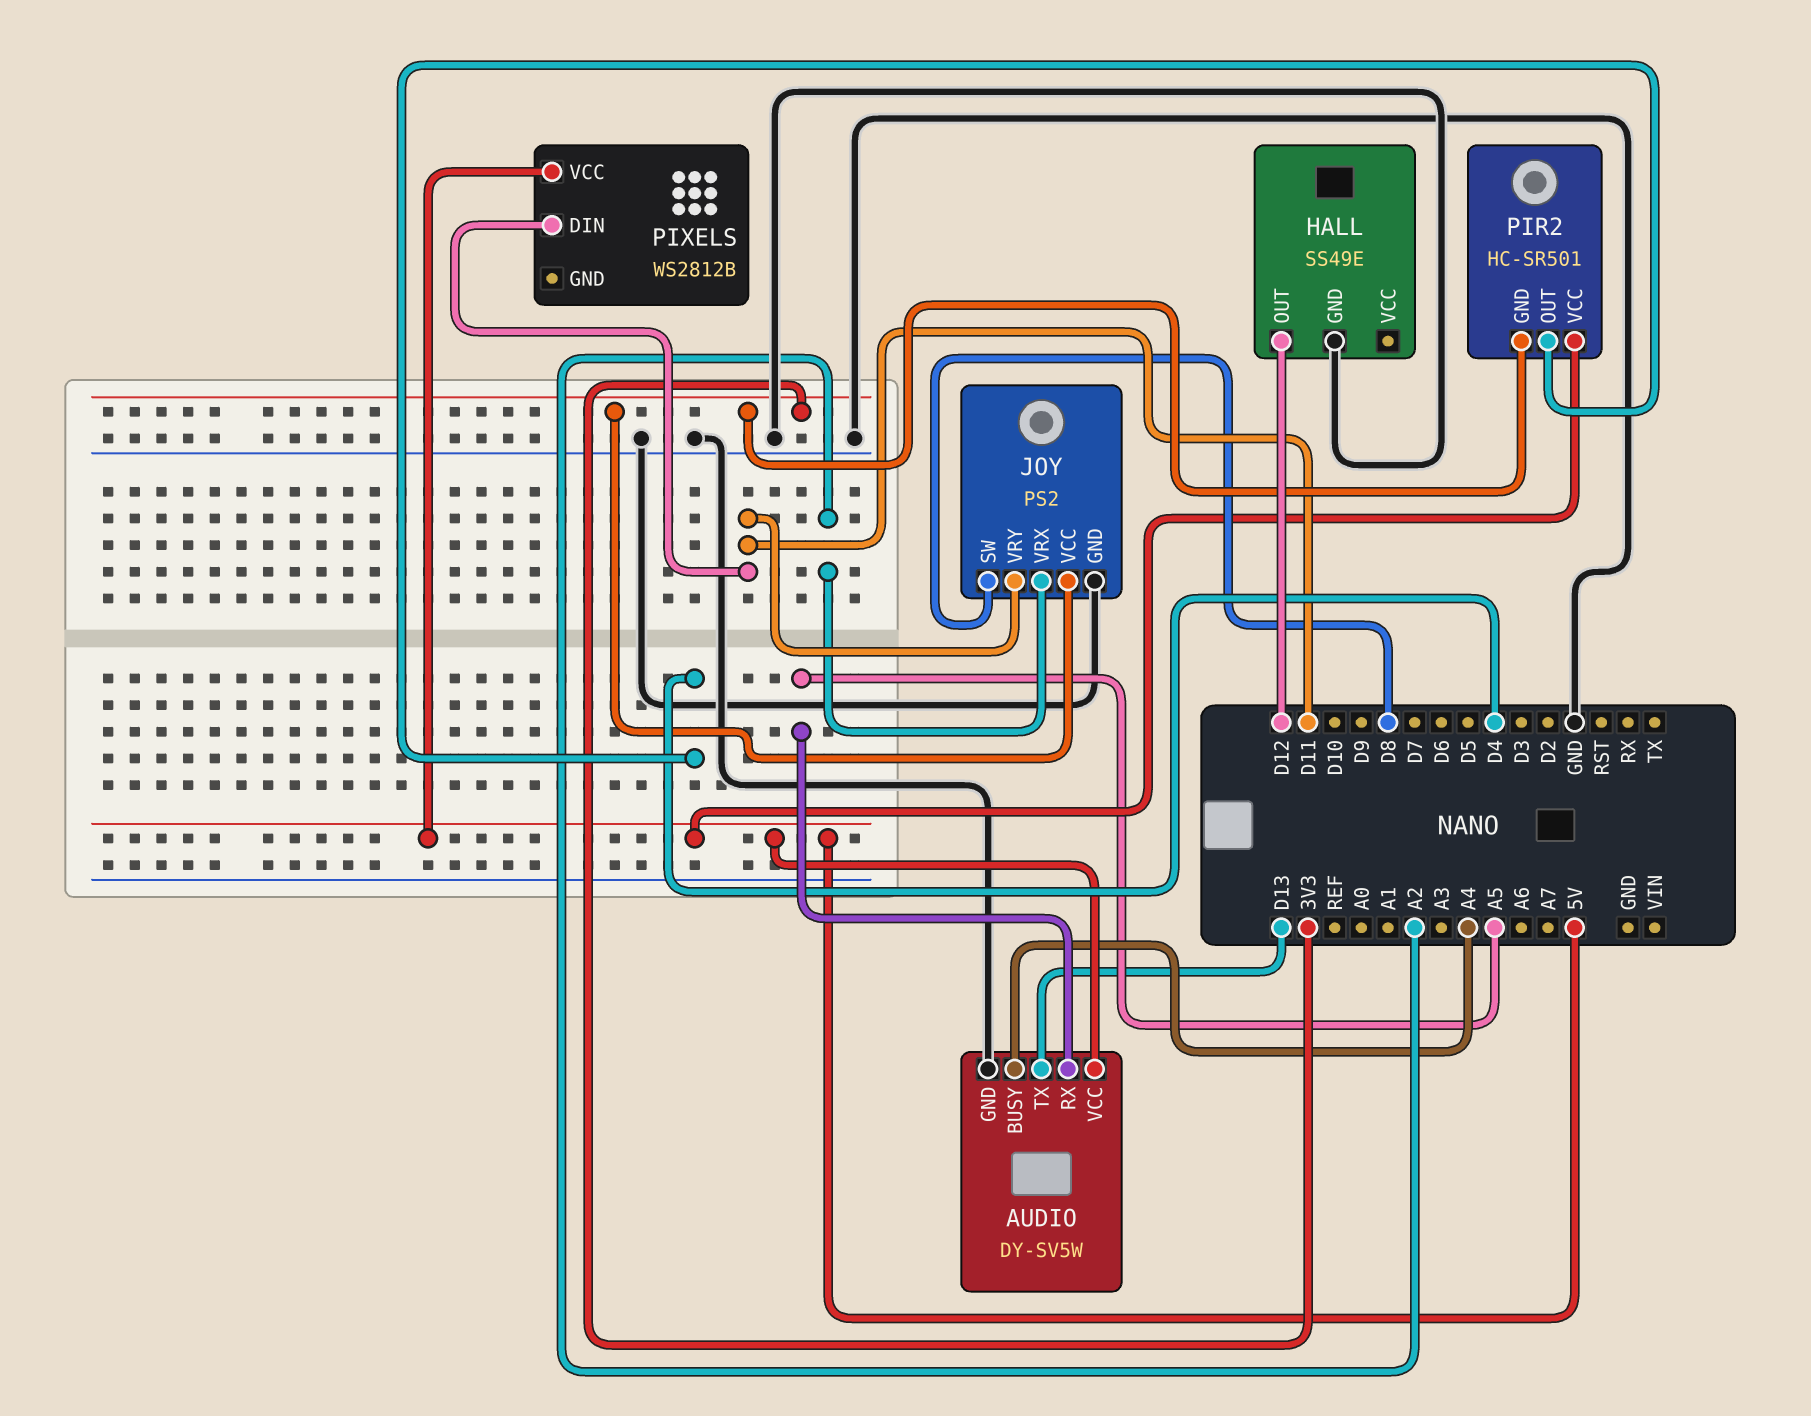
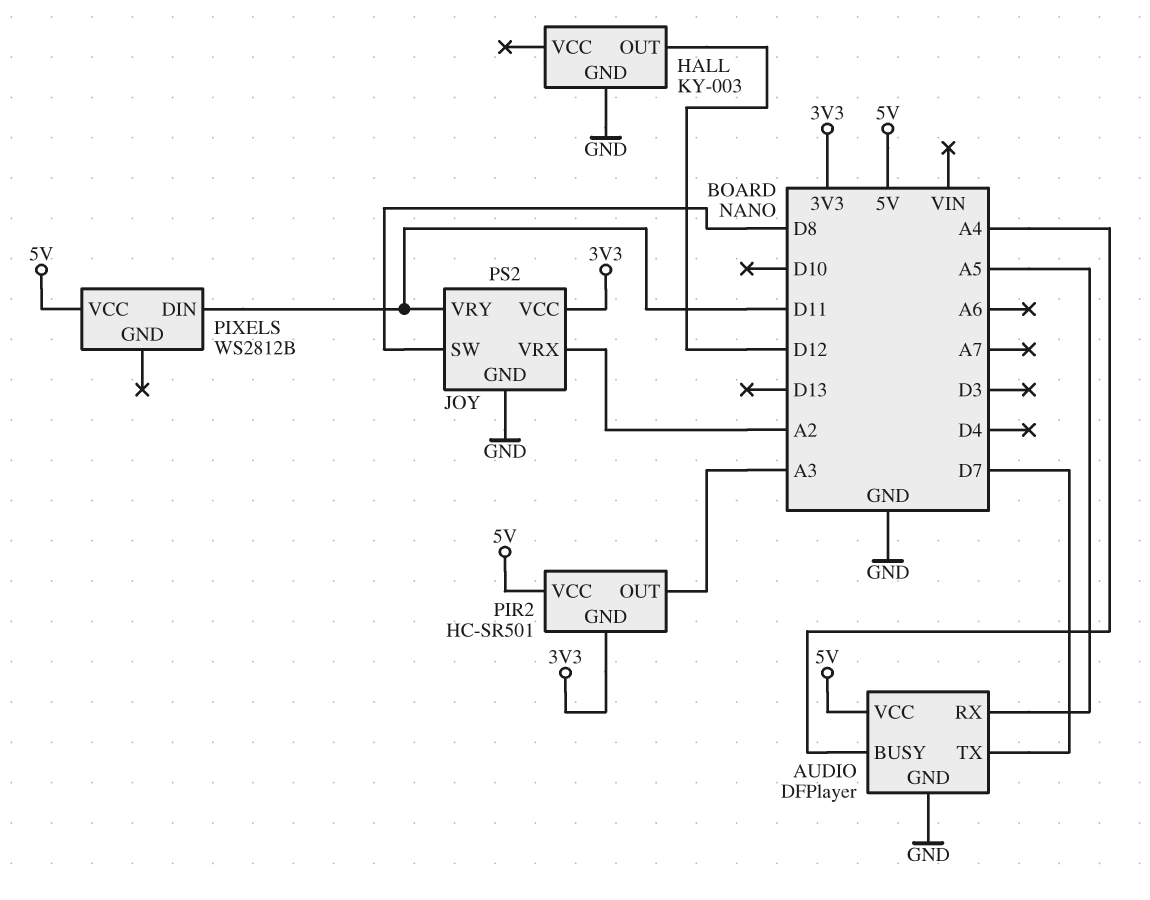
AUDIO: DY-SV5W -> DFPlayer
AUDIO pin TX: D13 -> D7
HALL: SS49E -> KY-003
PIR2 pin OUT: D4 -> A3

